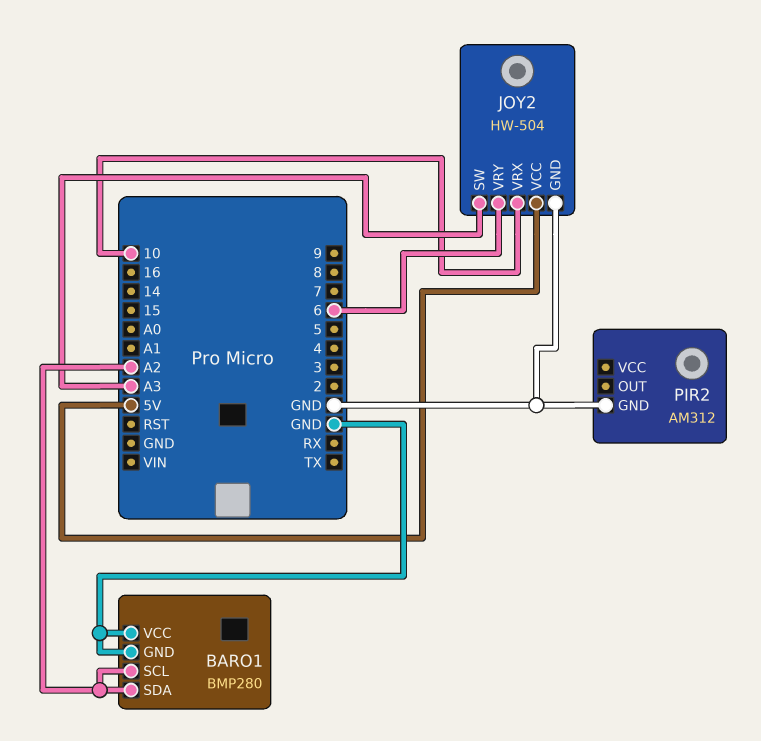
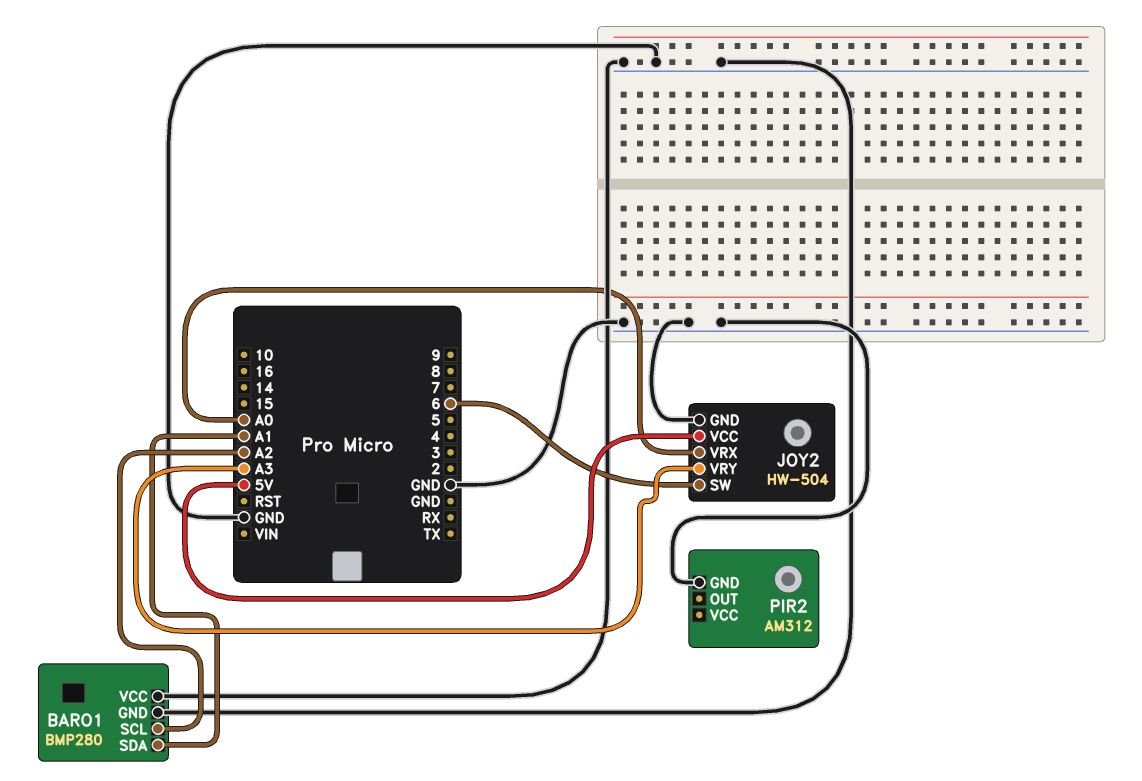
BARO1 pin SDA: A2 -> A1
JOY2 pin SW: A3 -> 6
JOY2 pin VRX: 10 -> A0
JOY2 pin VRY: 6 -> A3

